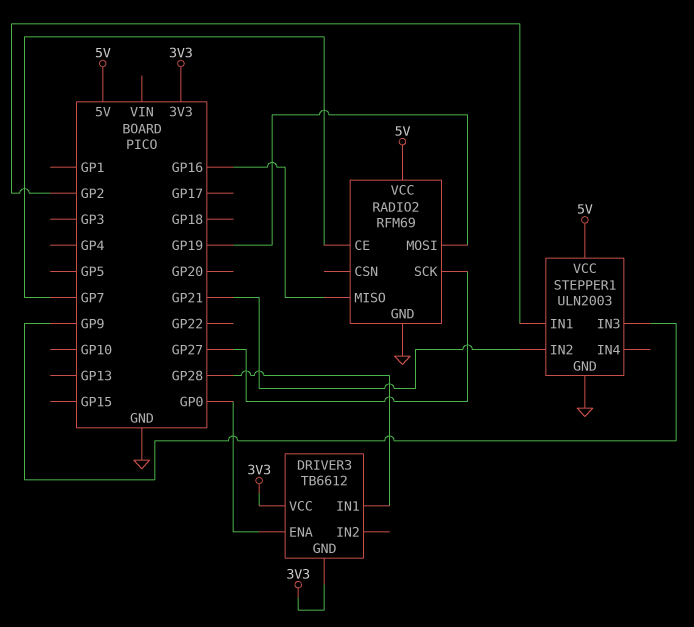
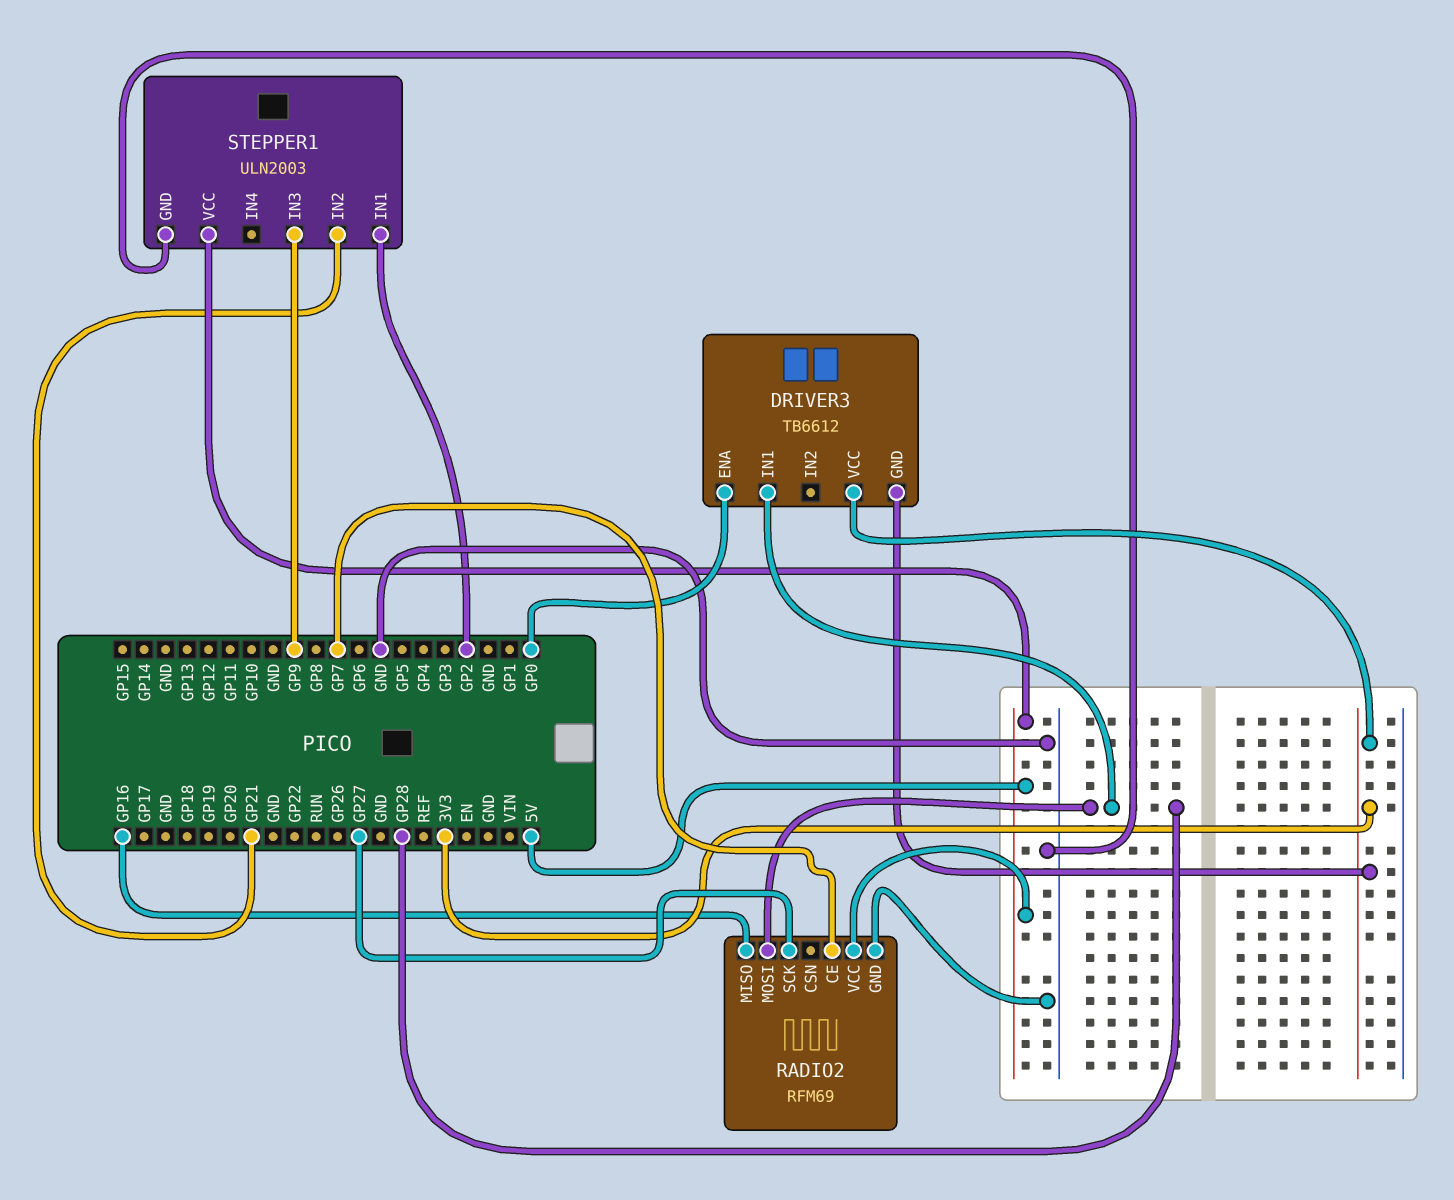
RADIO2 pin MOSI: GP19 -> GP28

